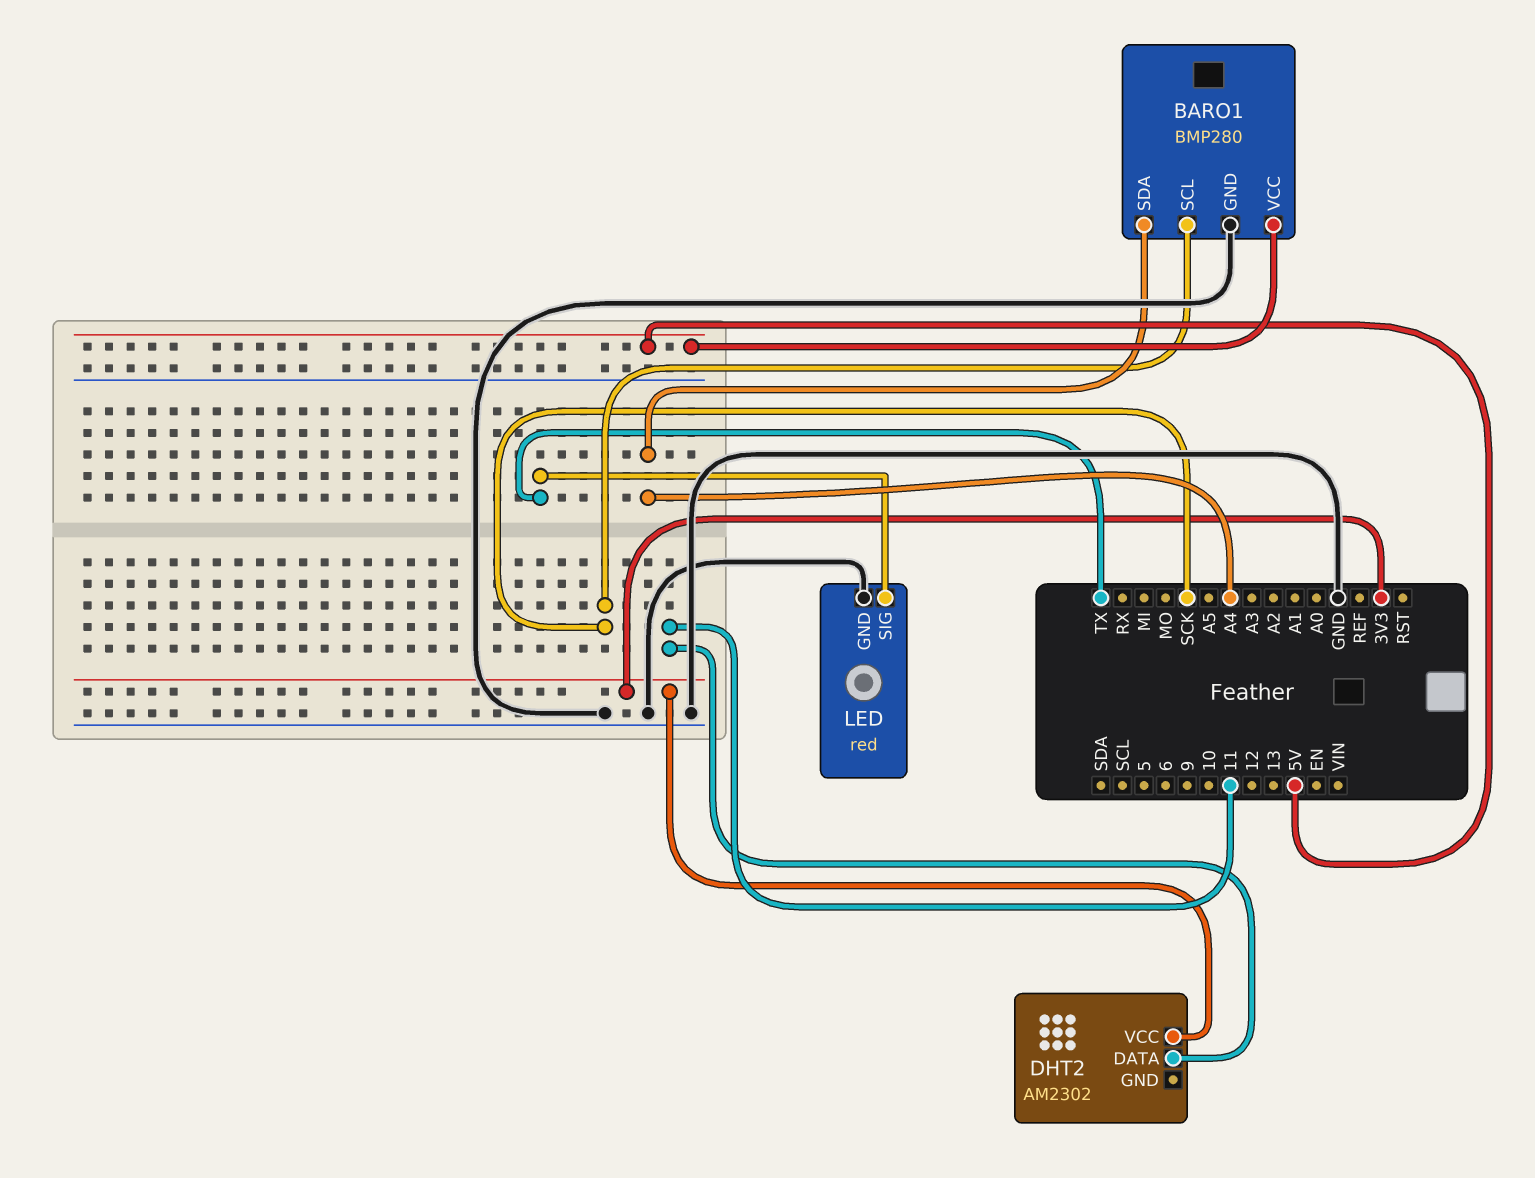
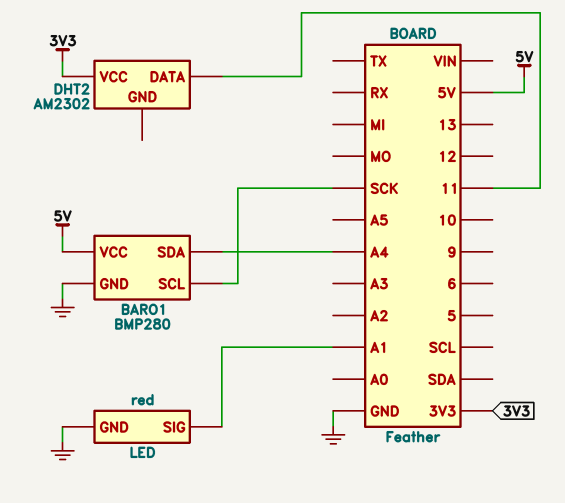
LED pin SIG: TX -> A1

